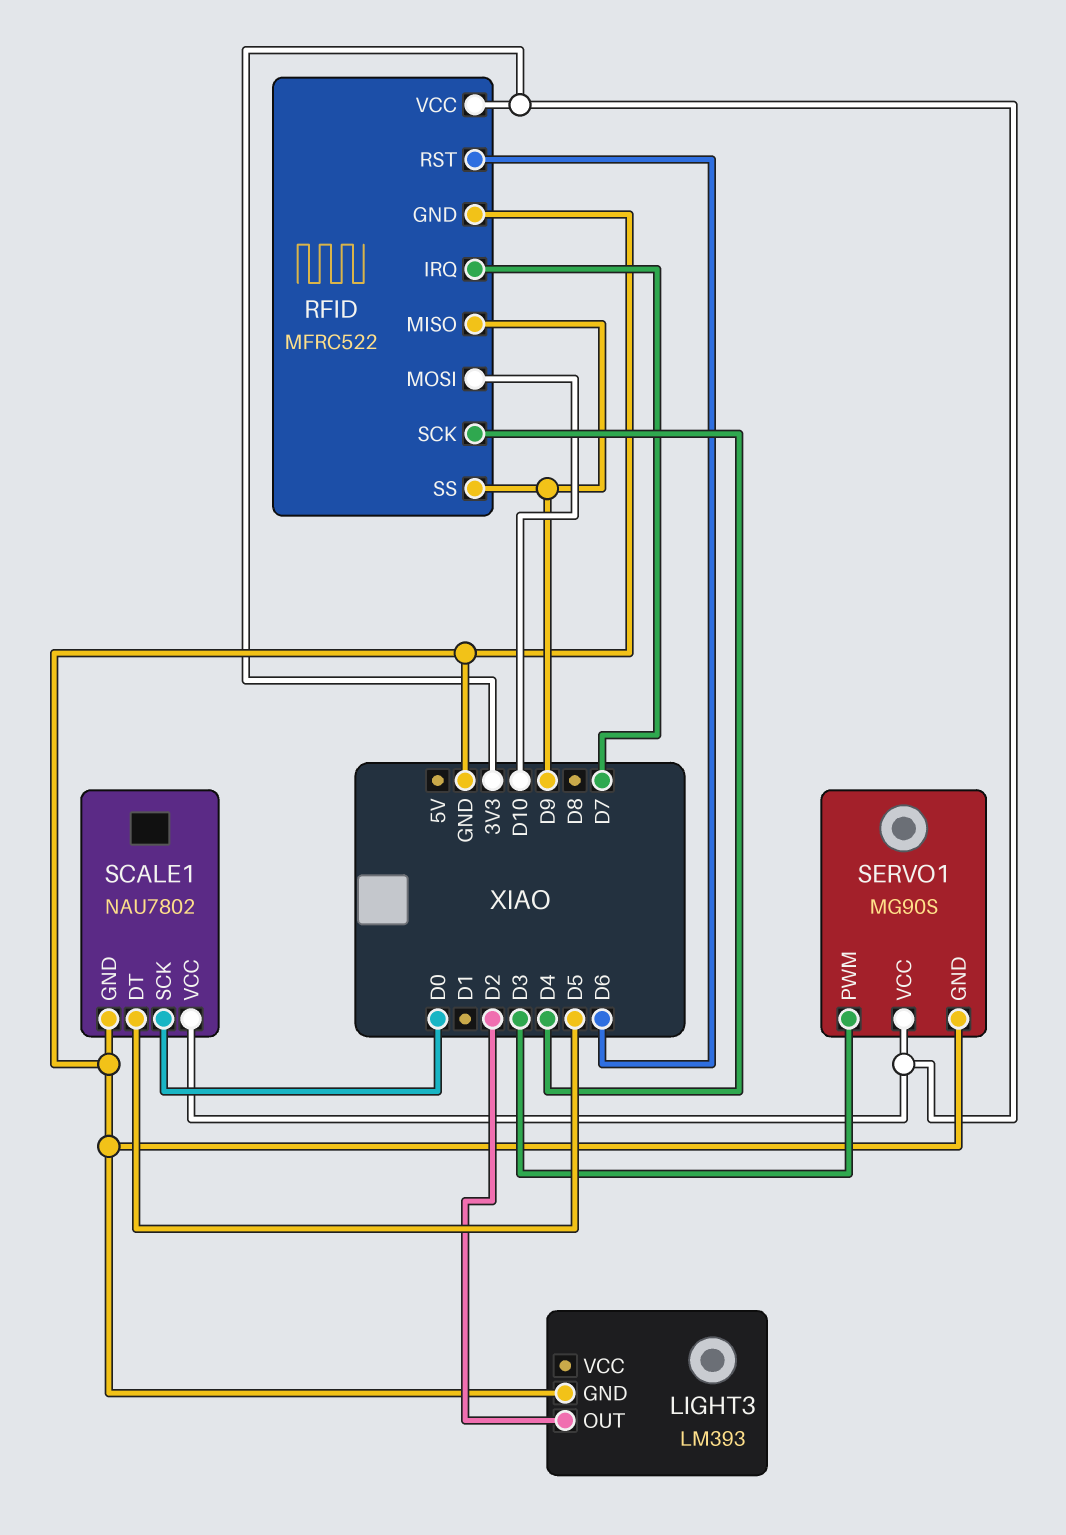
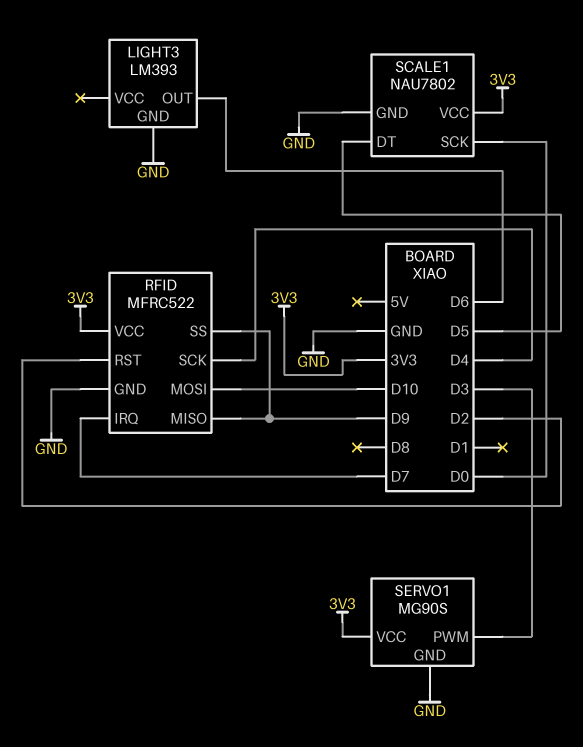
LIGHT3 pin OUT: D2 -> D6
RFID pin RST: D6 -> D2

